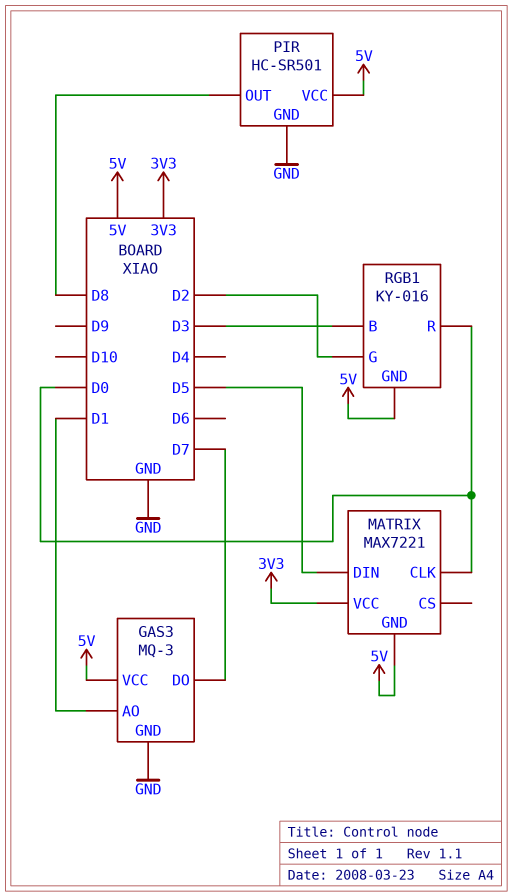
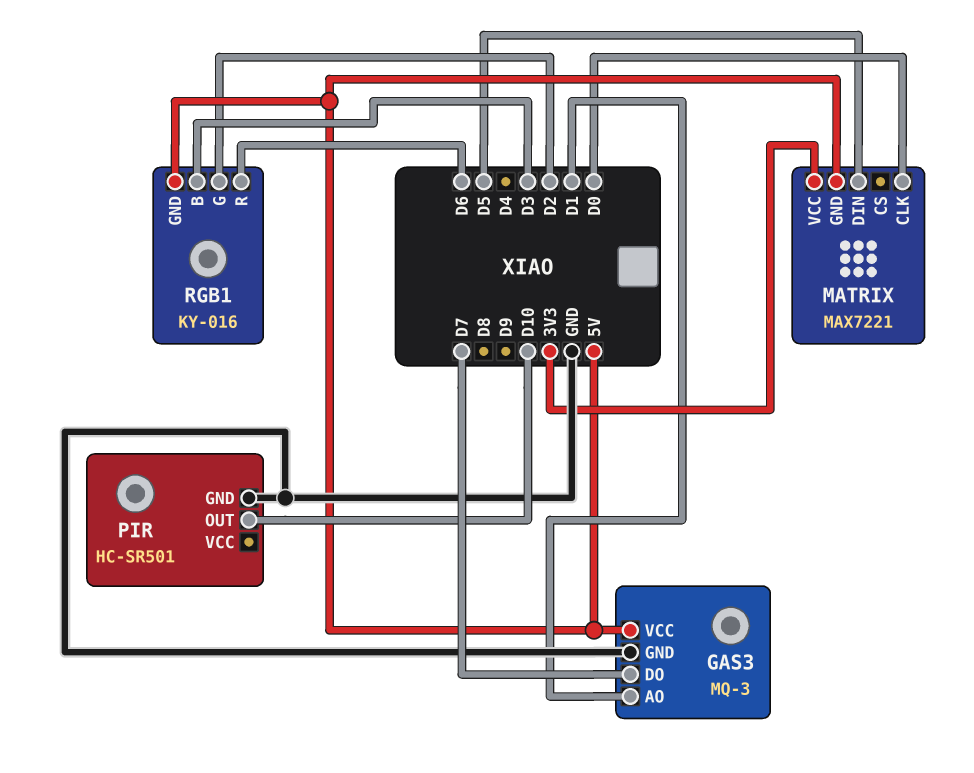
PIR pin OUT: D8 -> D10
PIR pin VCC: 5V -> none
RGB1 pin R: D0 -> D6

